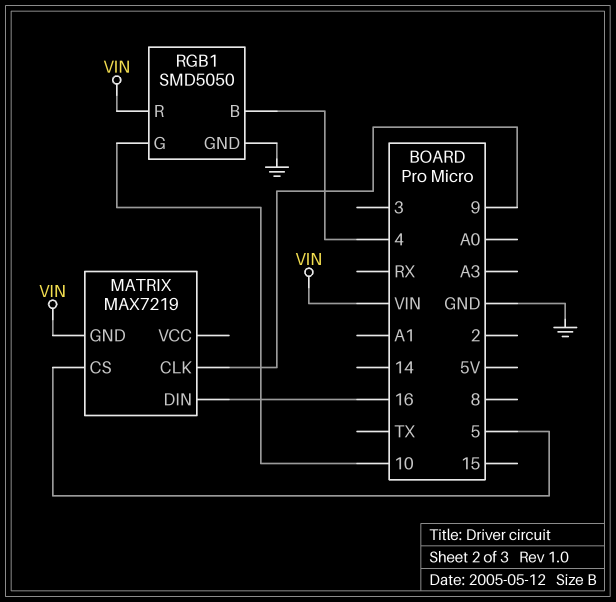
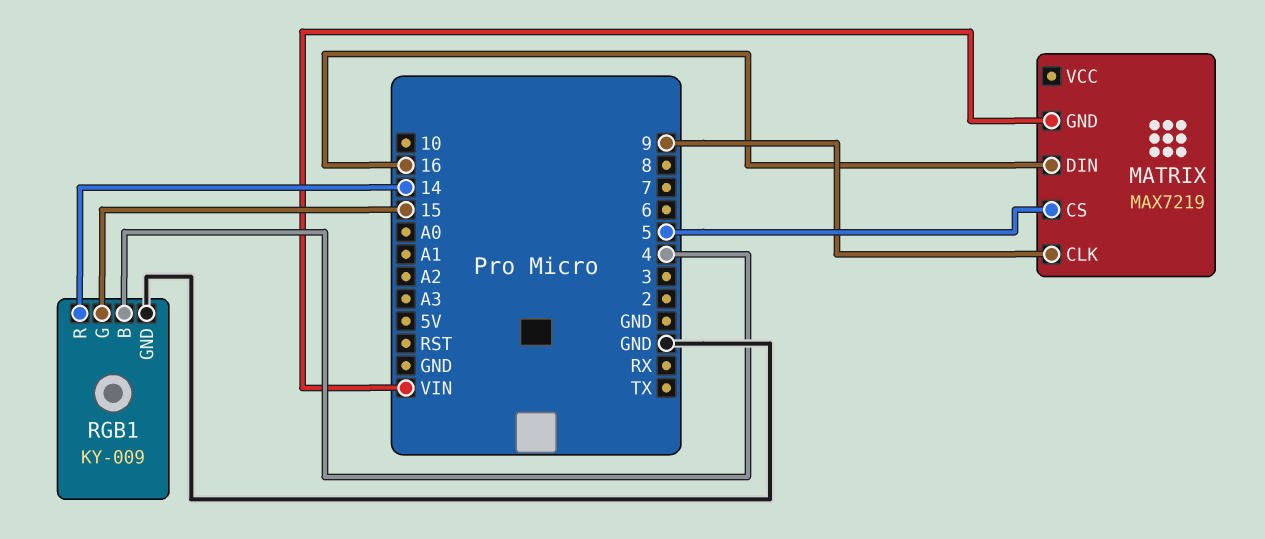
RGB1: SMD5050 -> KY-009
RGB1 pin G: 10 -> 15
RGB1 pin R: VIN -> 14

